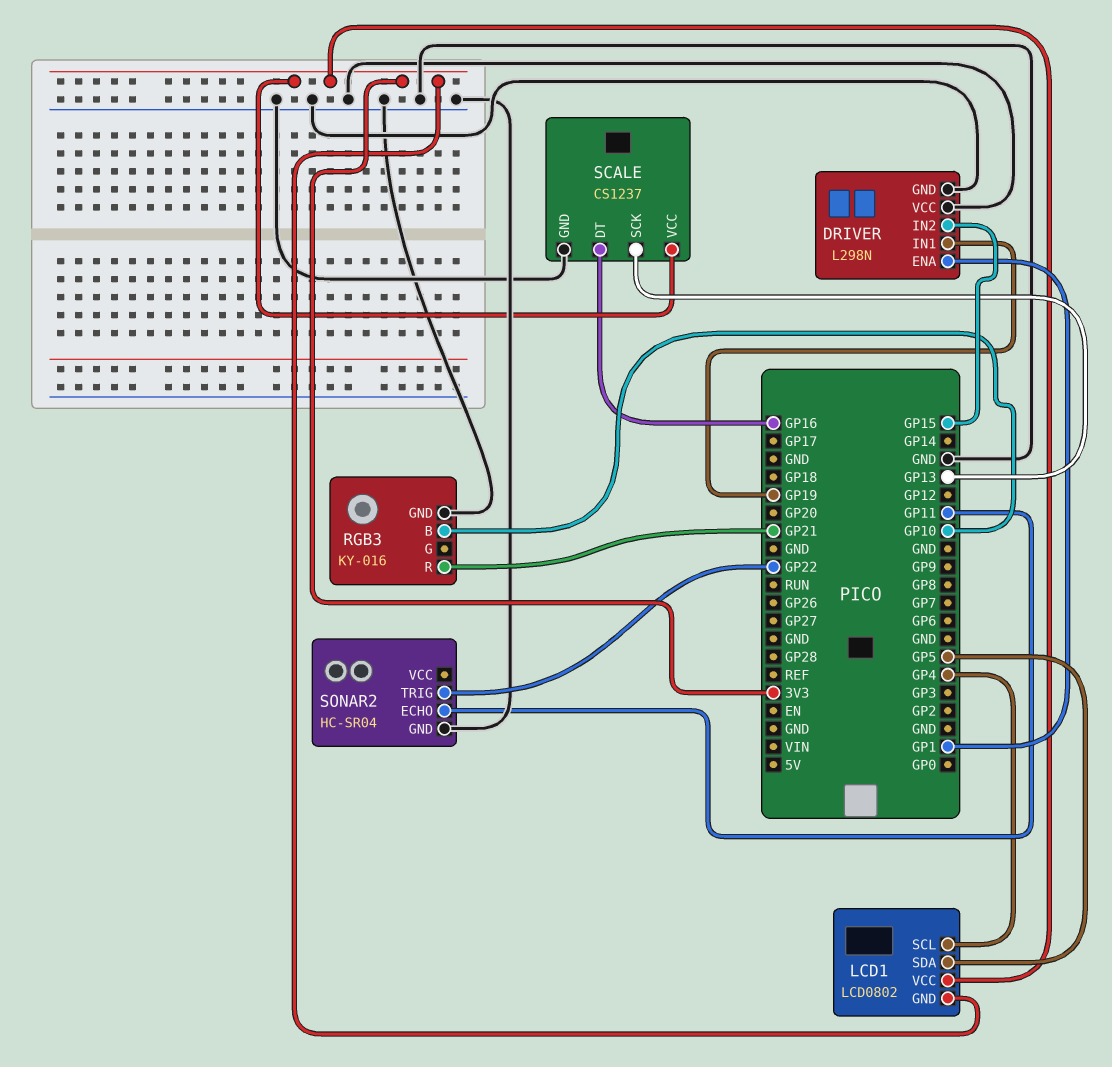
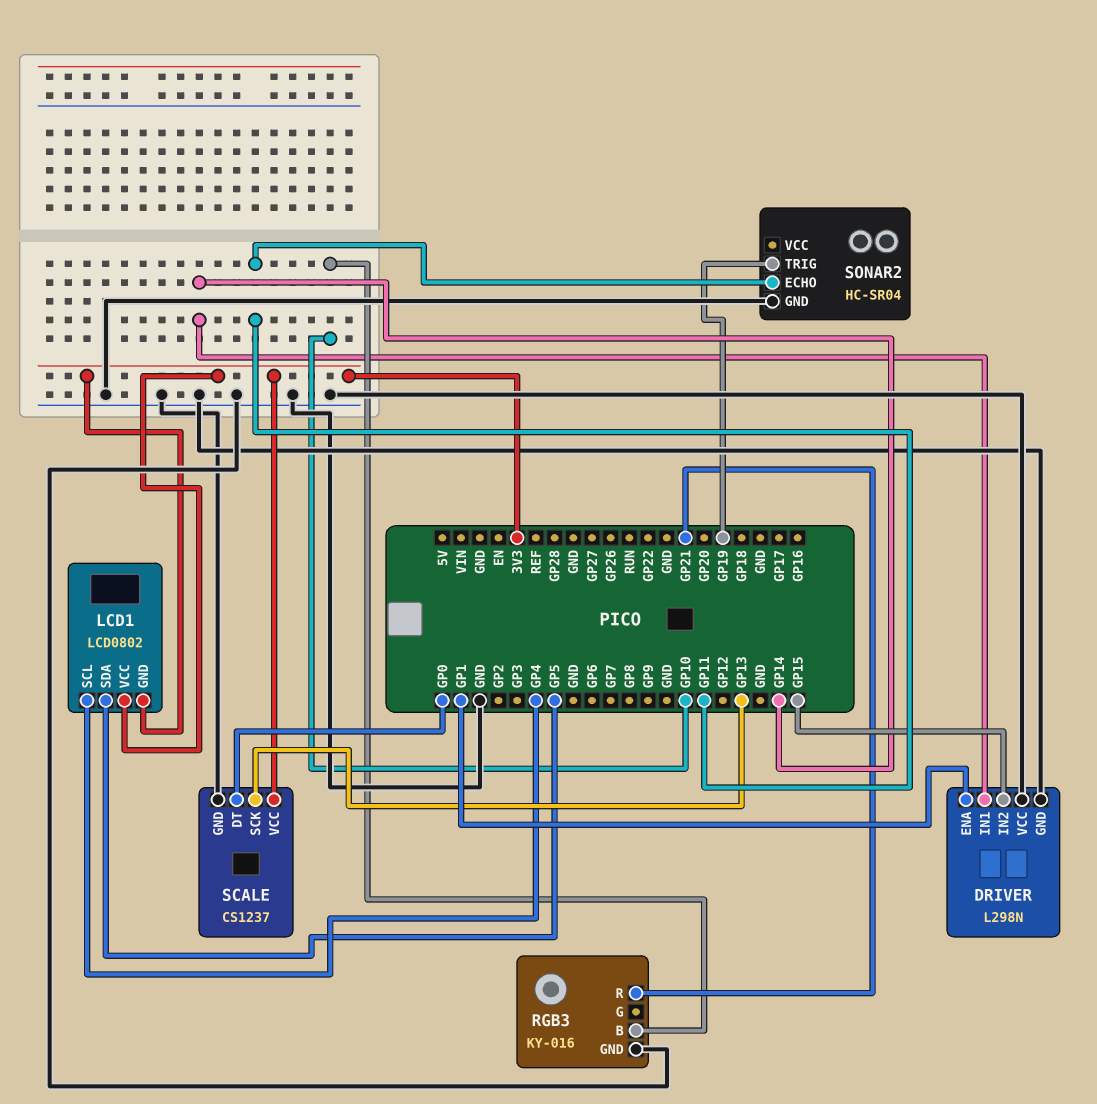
DRIVER pin IN1: GP19 -> GP14
SCALE pin DT: GP16 -> GP0
SONAR2 pin TRIG: GP22 -> GP19

